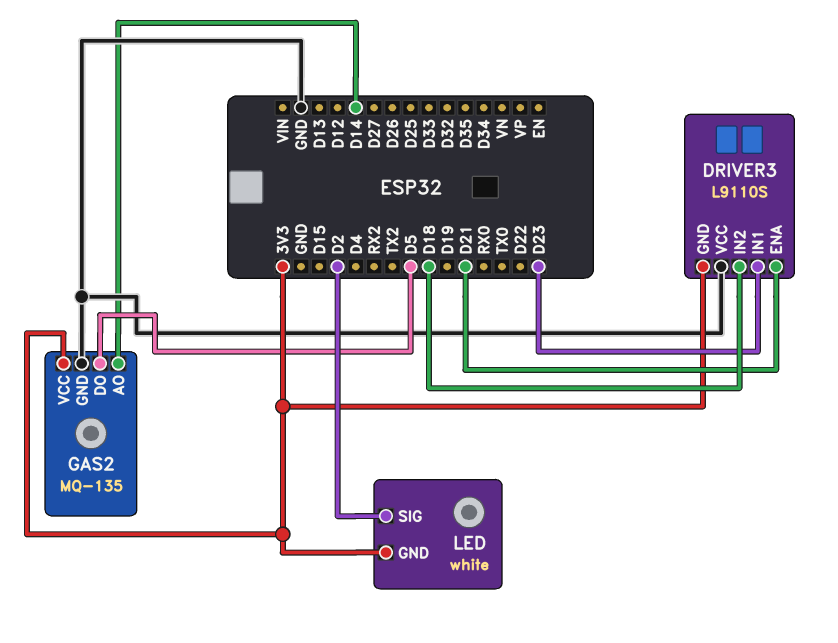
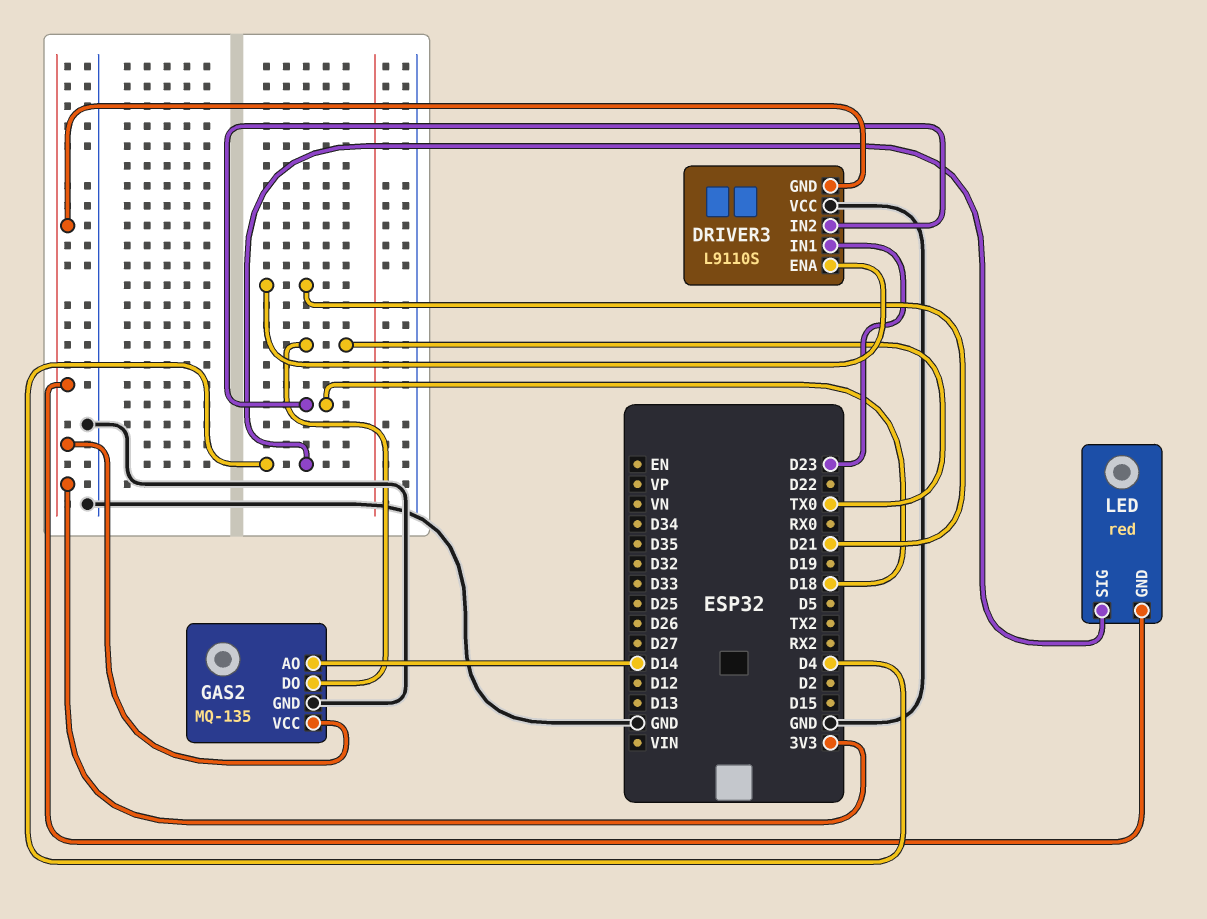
GAS2 pin DO: D5 -> TX0
LED: white -> red
LED pin SIG: D2 -> D4

